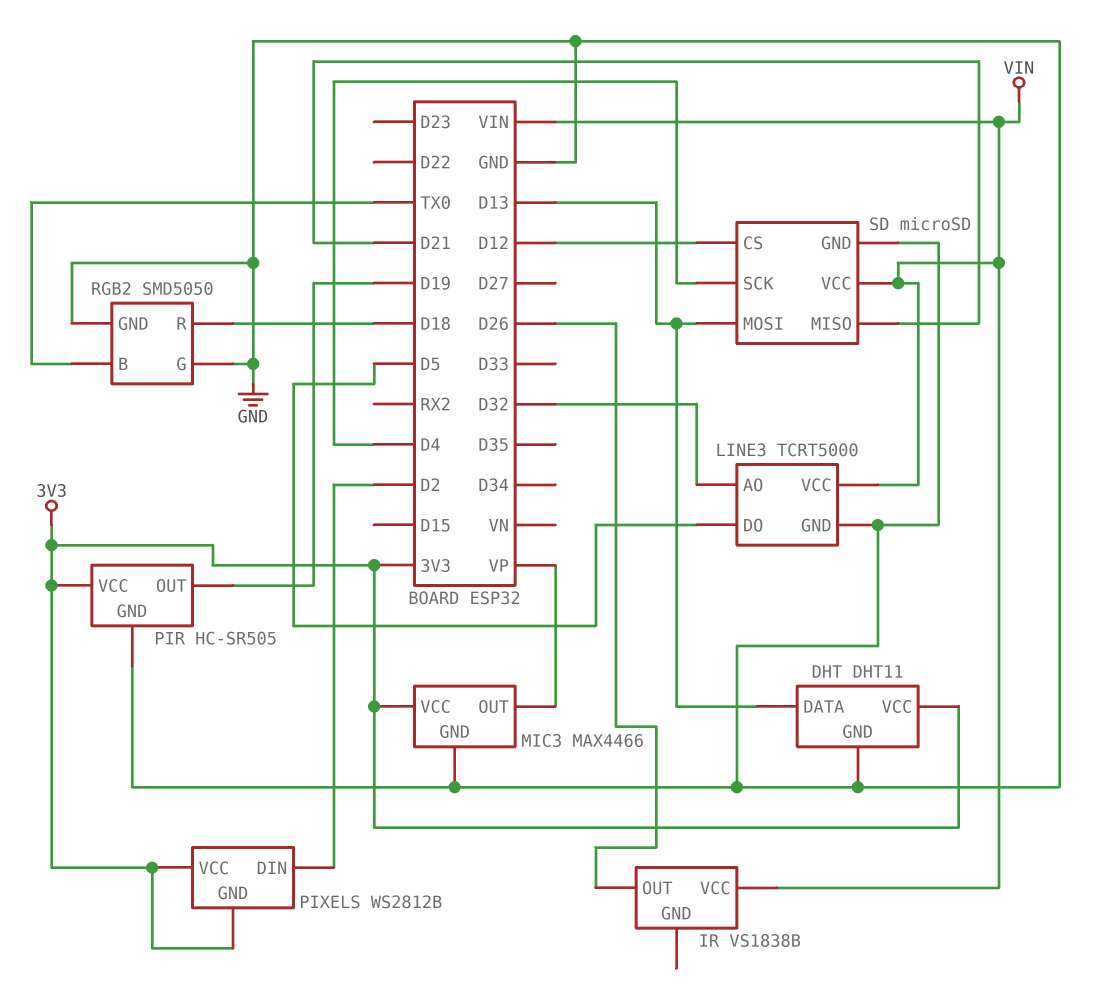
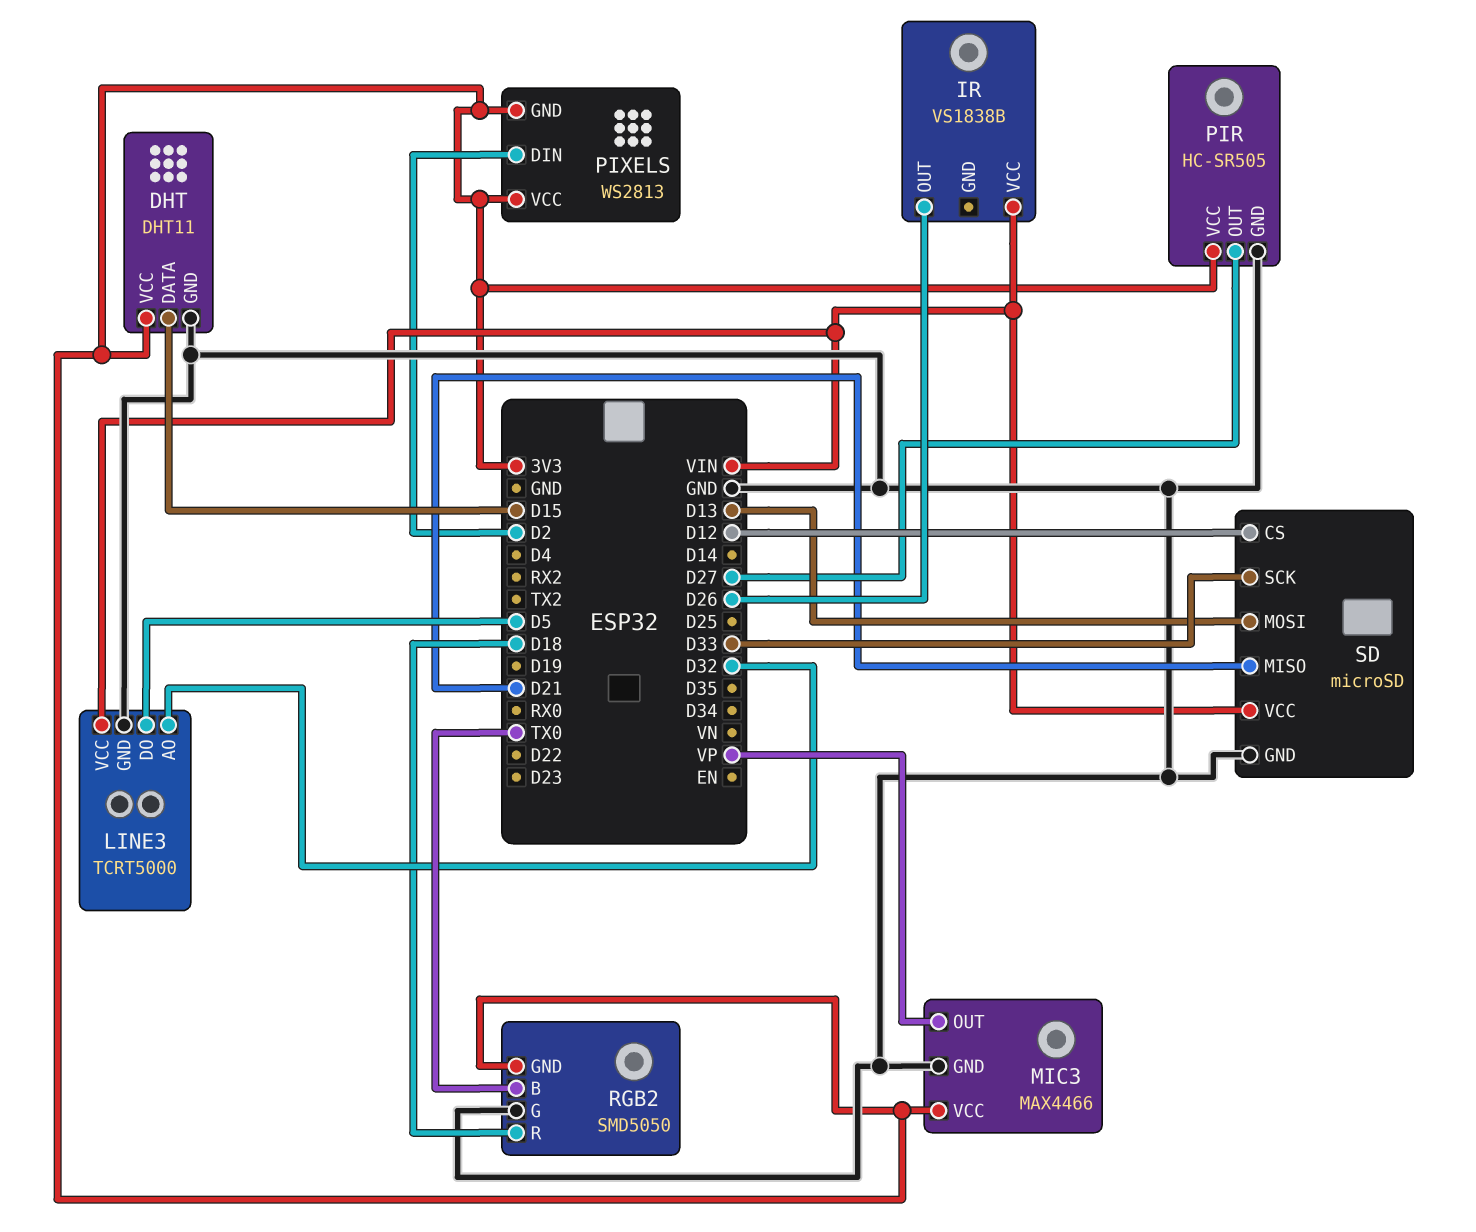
DHT pin DATA: D13 -> D15
PIR pin OUT: D19 -> D27
PIXELS: WS2812B -> WS2813
RGB2 pin GND: GND -> 3V3
SD pin SCK: D4 -> D33

